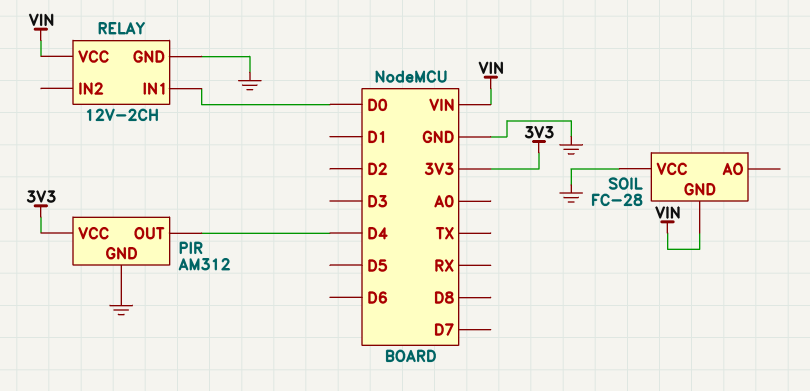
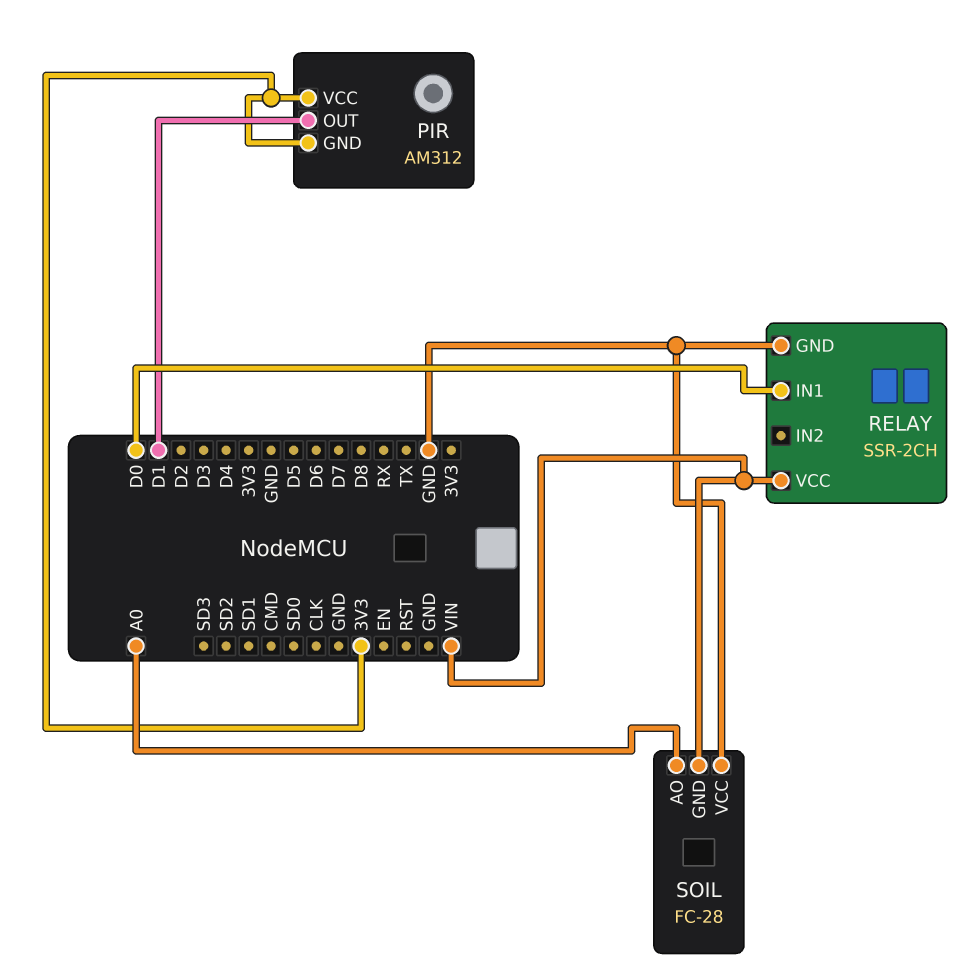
PIR pin GND: GND -> 3V3
PIR pin OUT: D4 -> D1
RELAY: 12V-2CH -> SSR-2CH
SOIL pin AO: none -> A0

